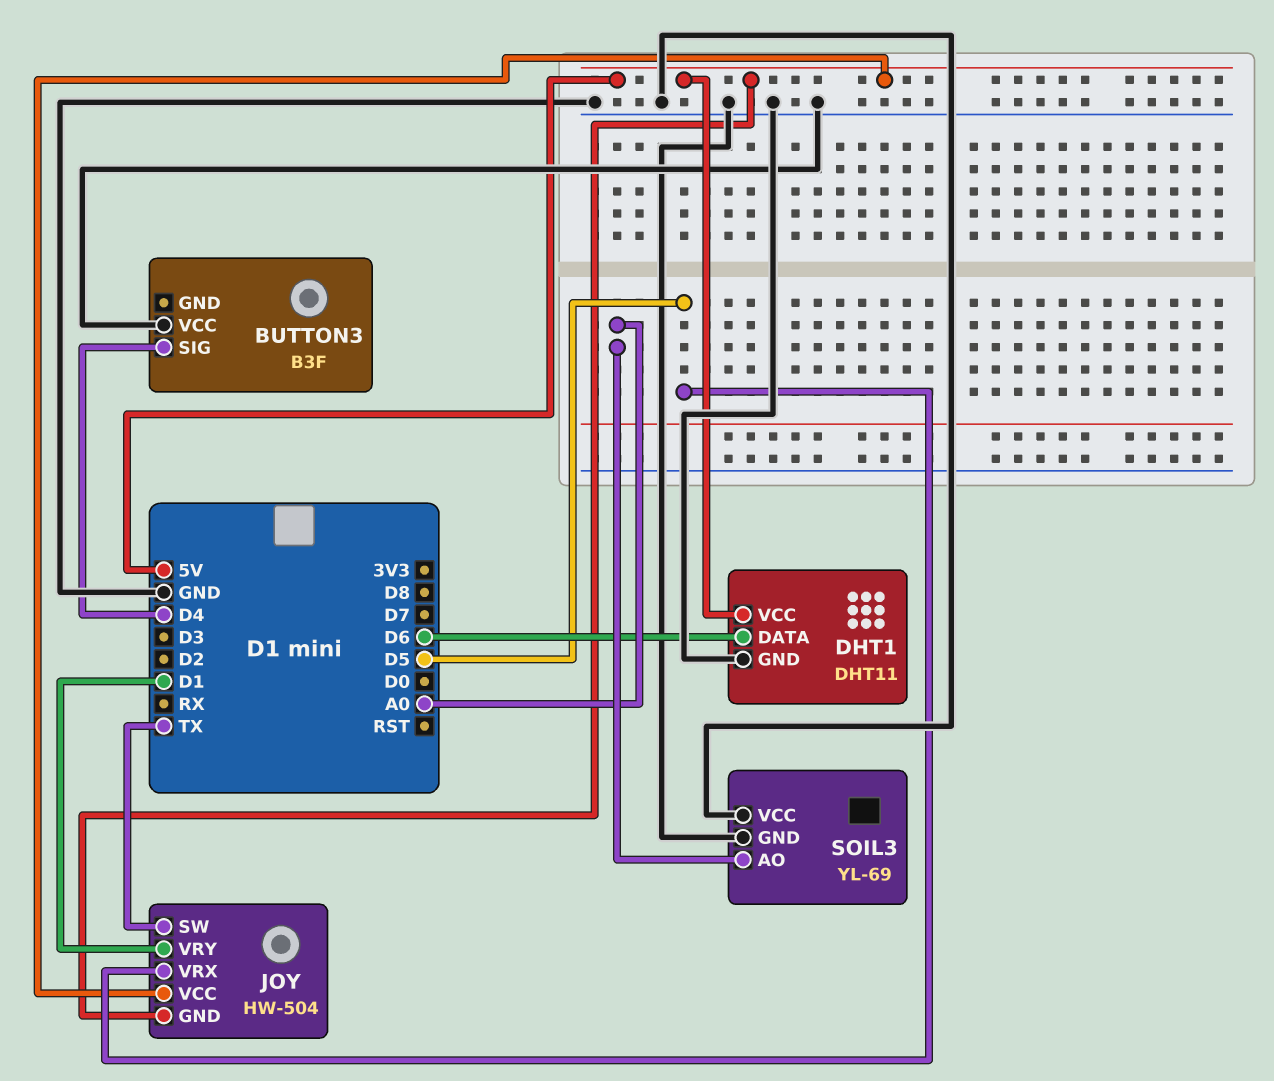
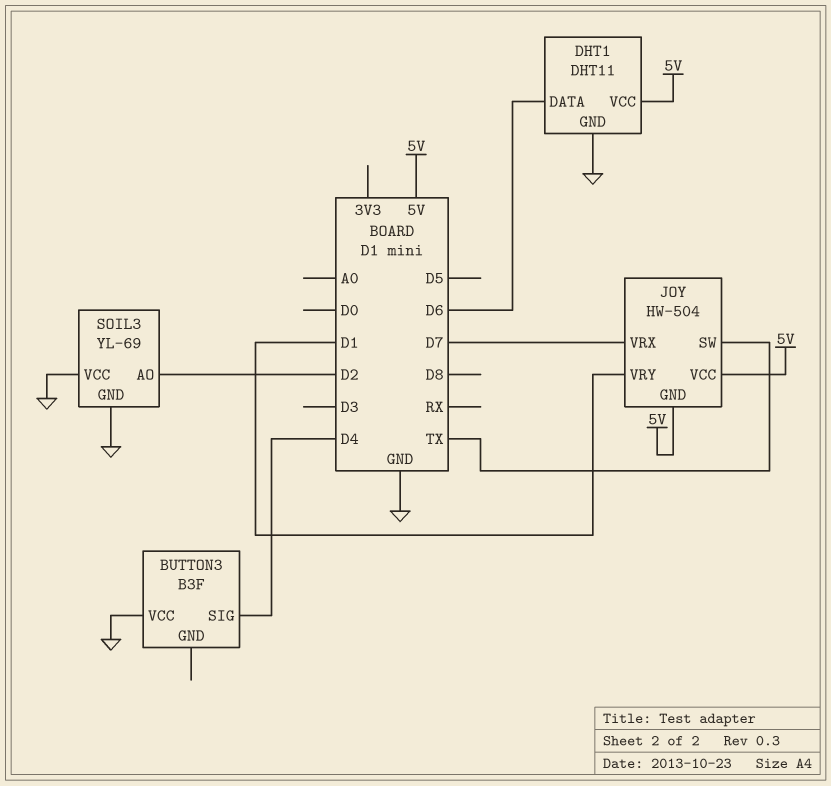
JOY pin VRX: D5 -> D7
SOIL3 pin AO: A0 -> D2

